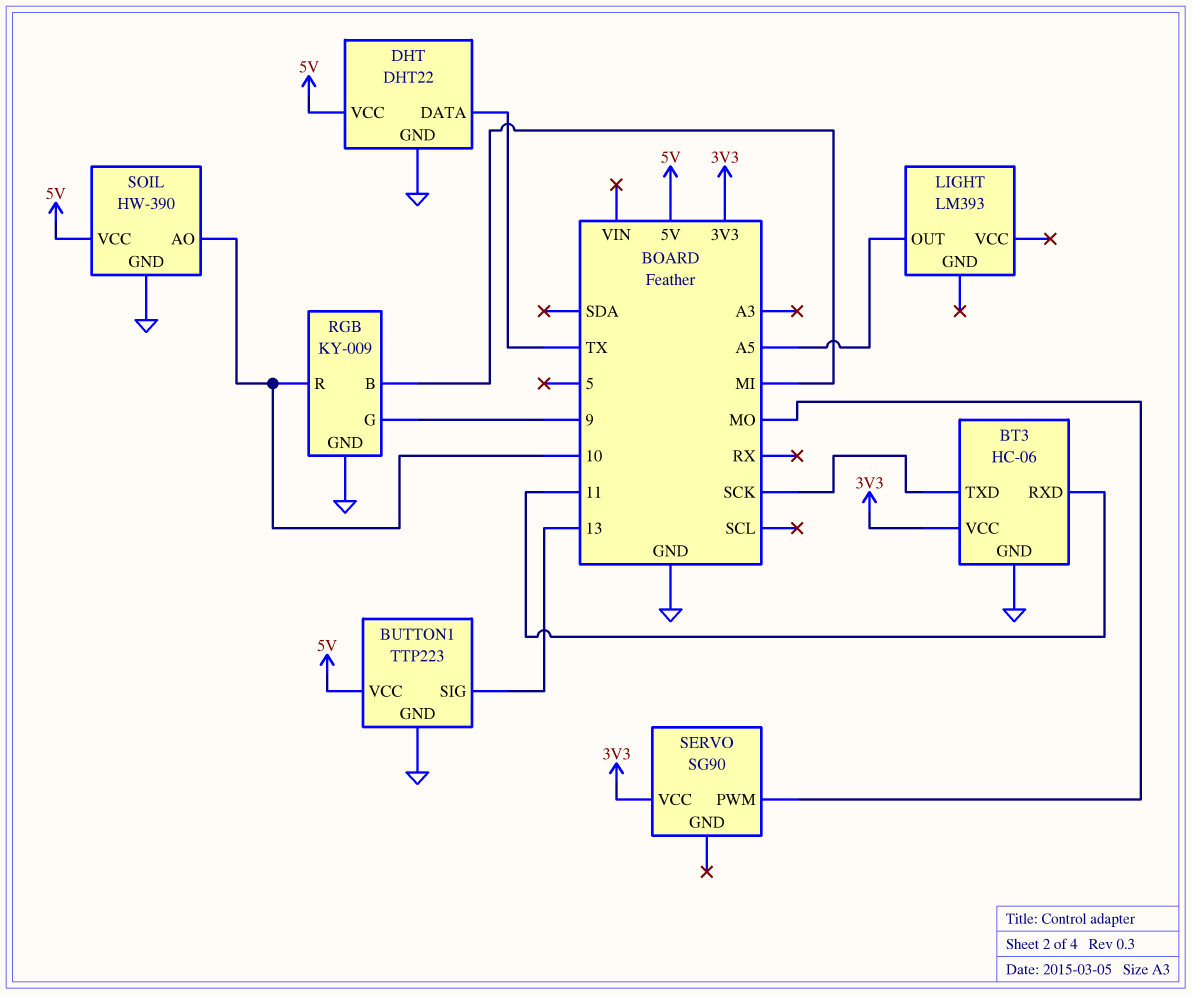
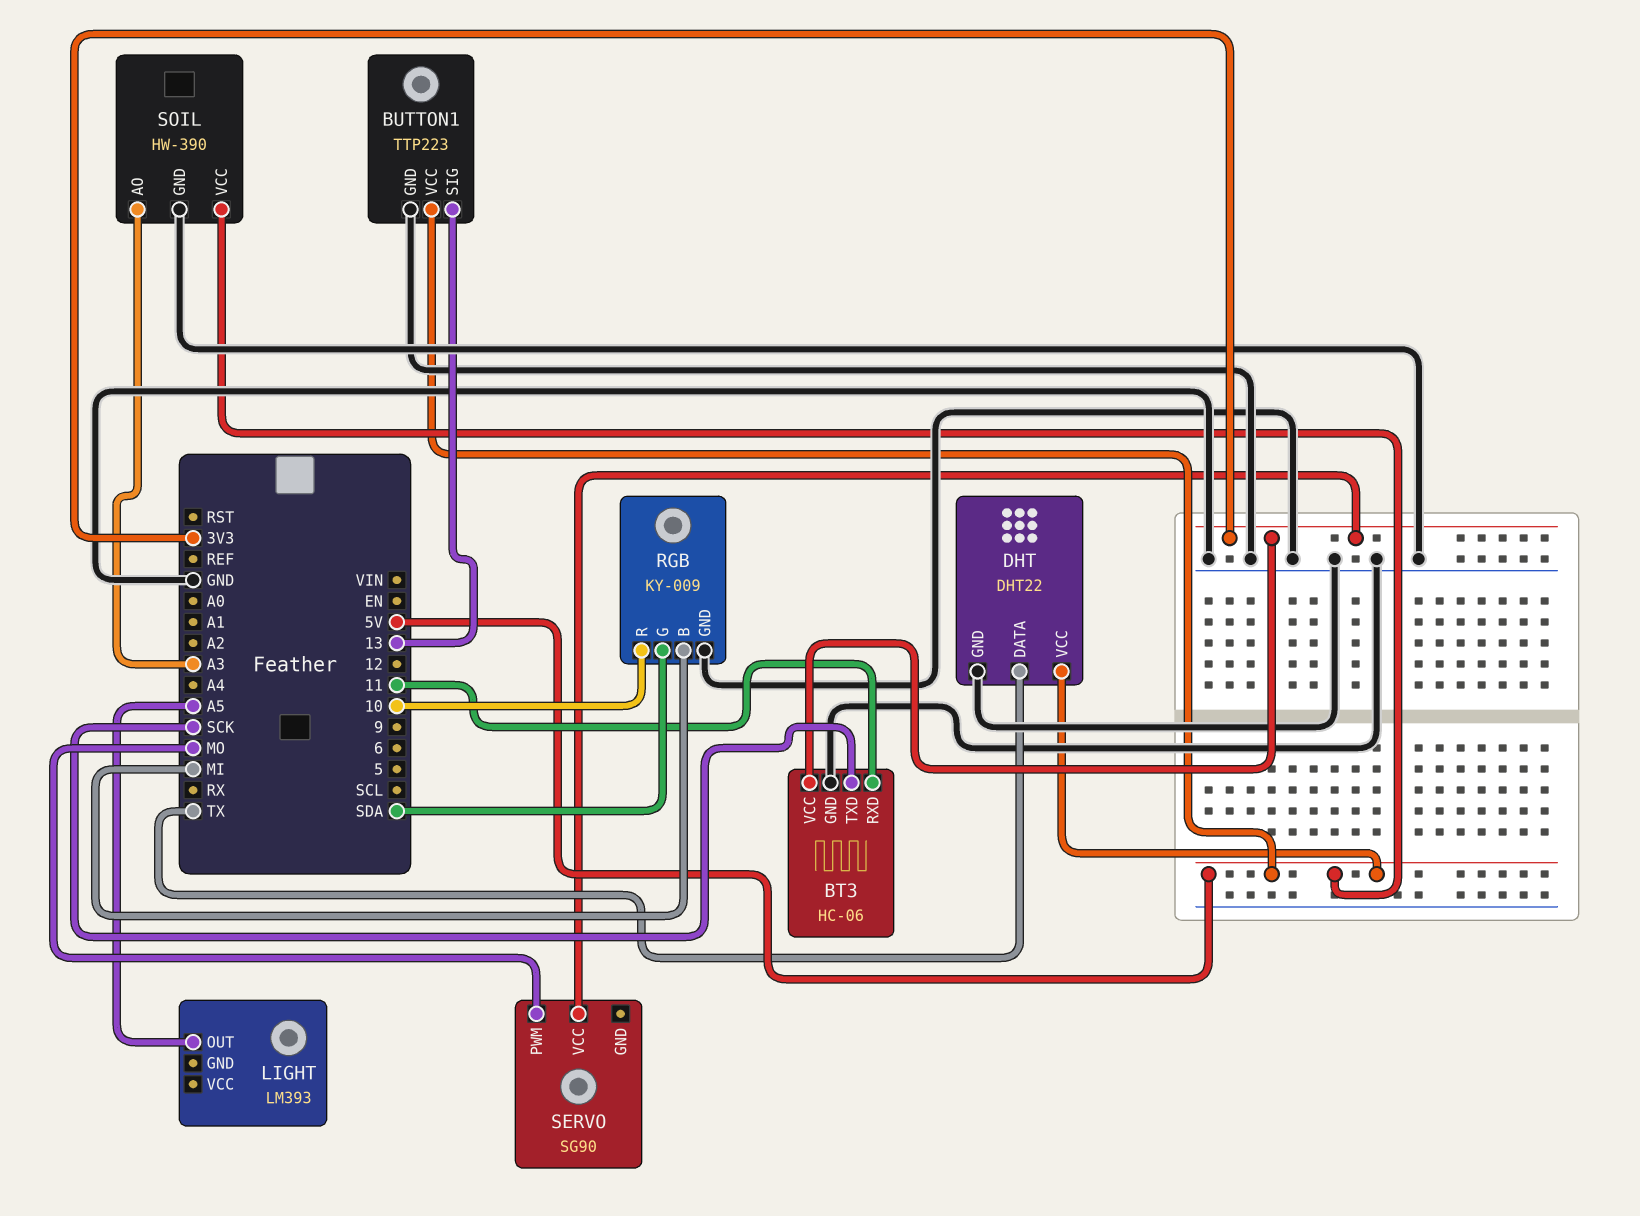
RGB pin G: 9 -> SDA
SOIL pin AO: 10 -> A3

